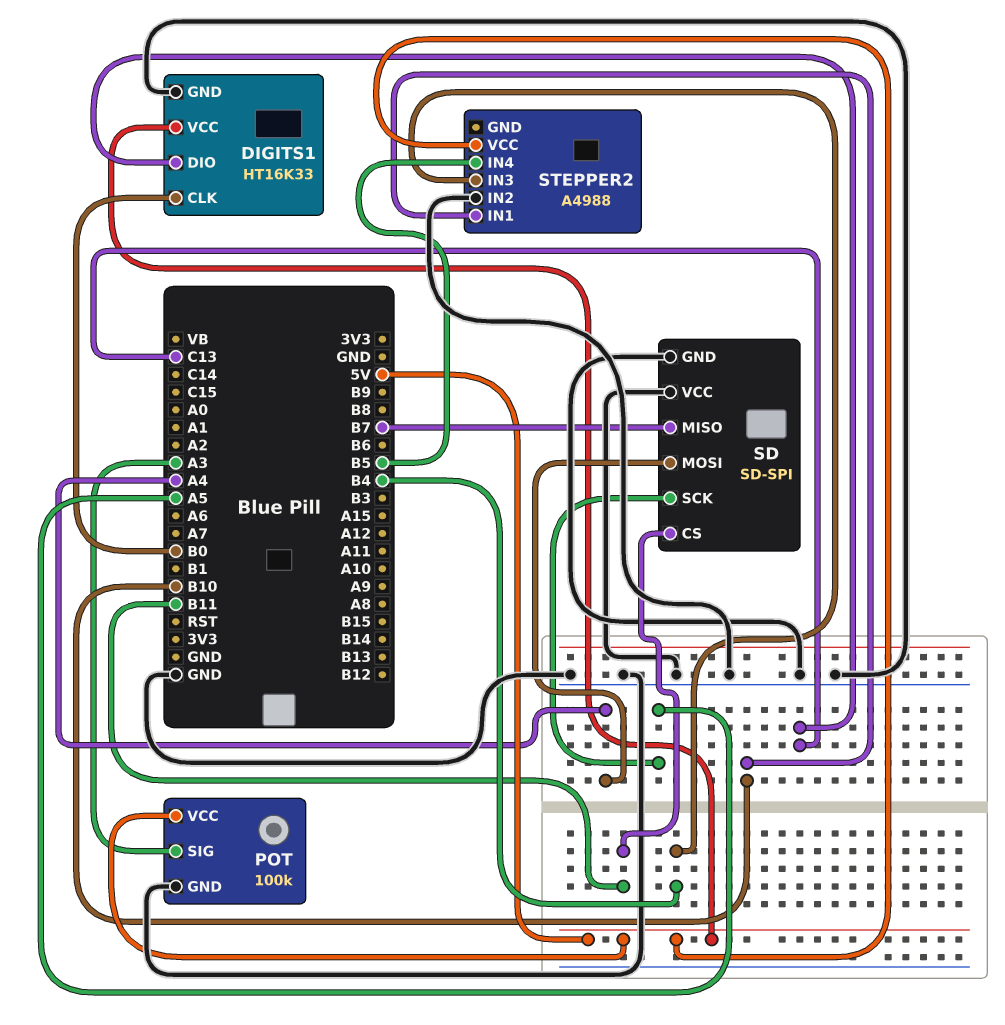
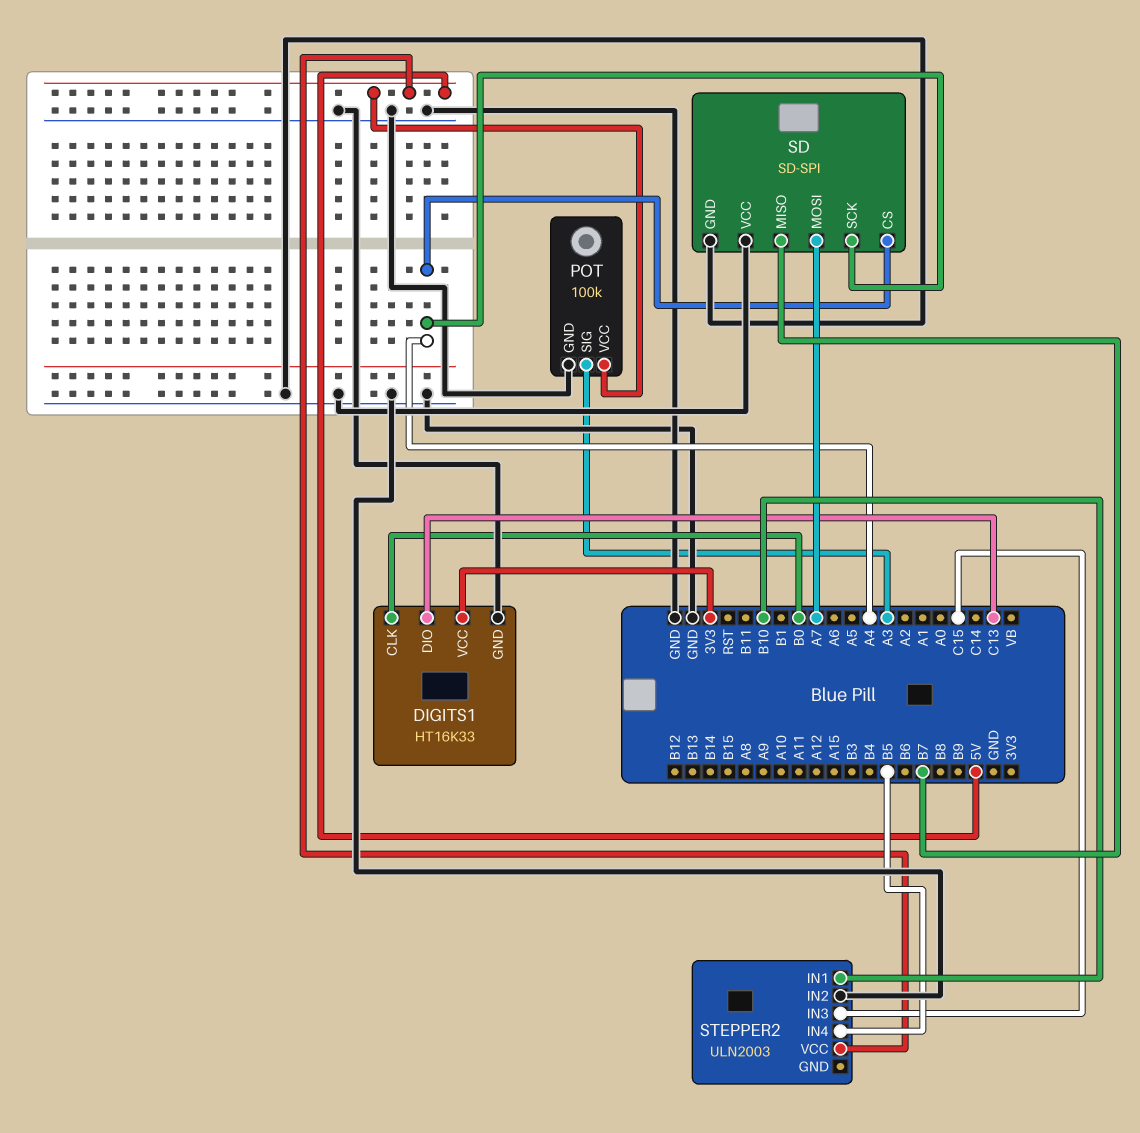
DIGITS1 pin VCC: 5V -> 3V3
SD pin CS: B11 -> A4
SD pin MOSI: A4 -> A7
SD pin SCK: A5 -> A4
STEPPER2: A4988 -> ULN2003
STEPPER2 pin IN3: B4 -> C15

